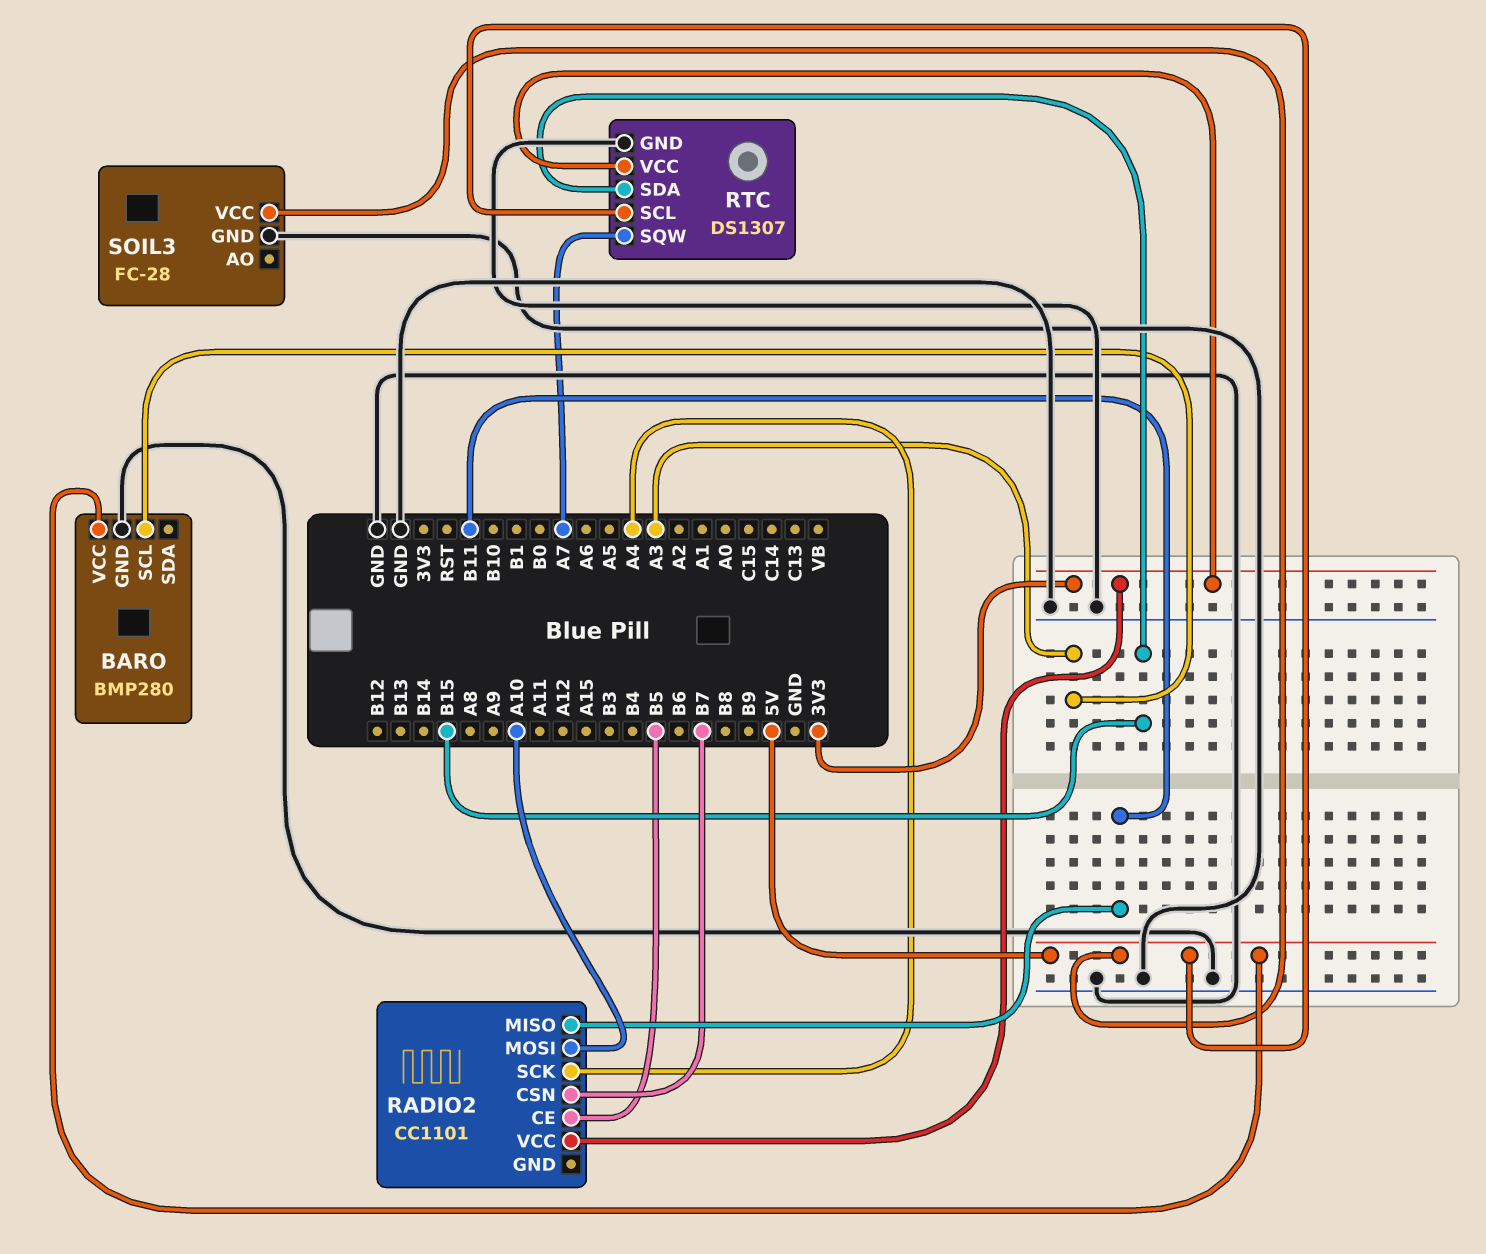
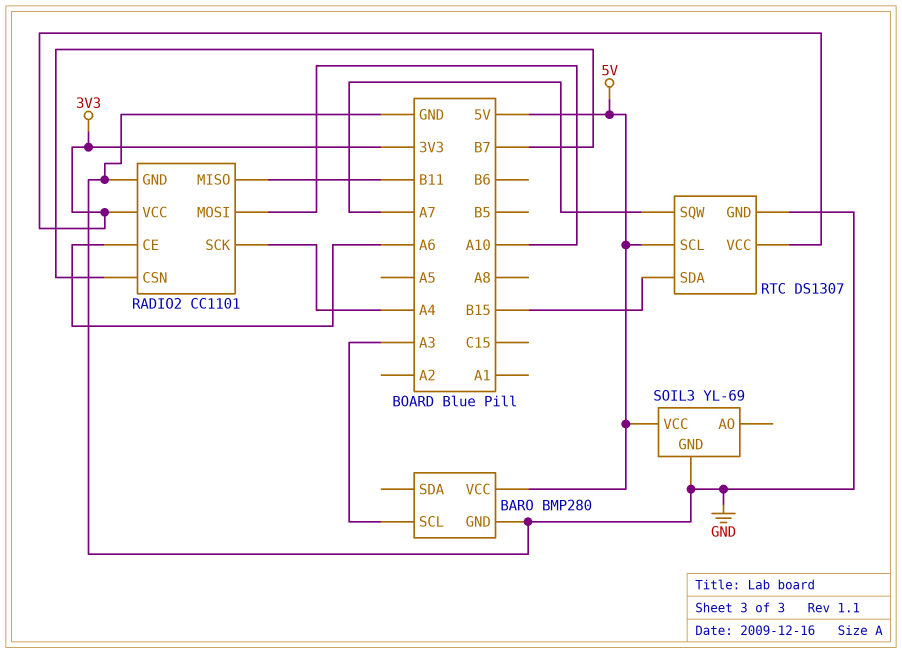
RADIO2 pin CE: B5 -> A6
RADIO2 pin GND: none -> GND
SOIL3: FC-28 -> YL-69

